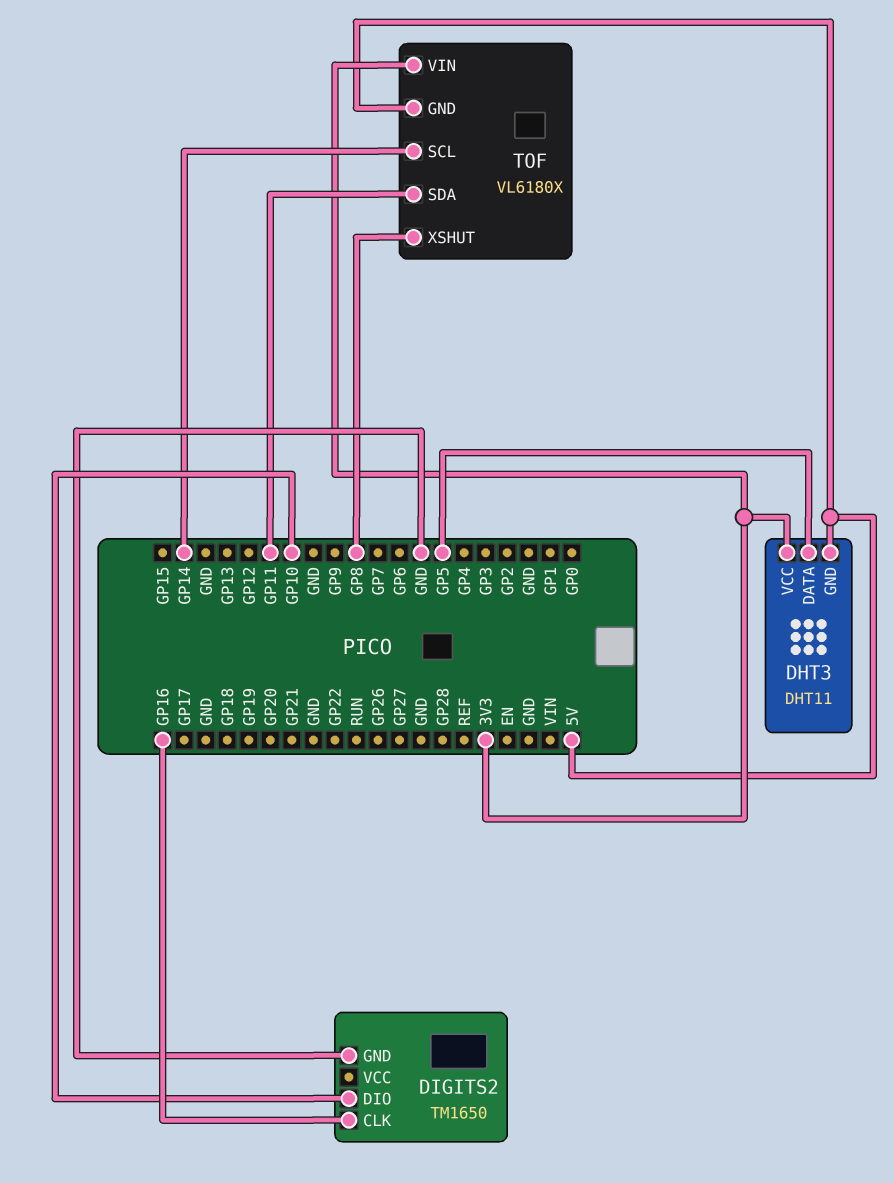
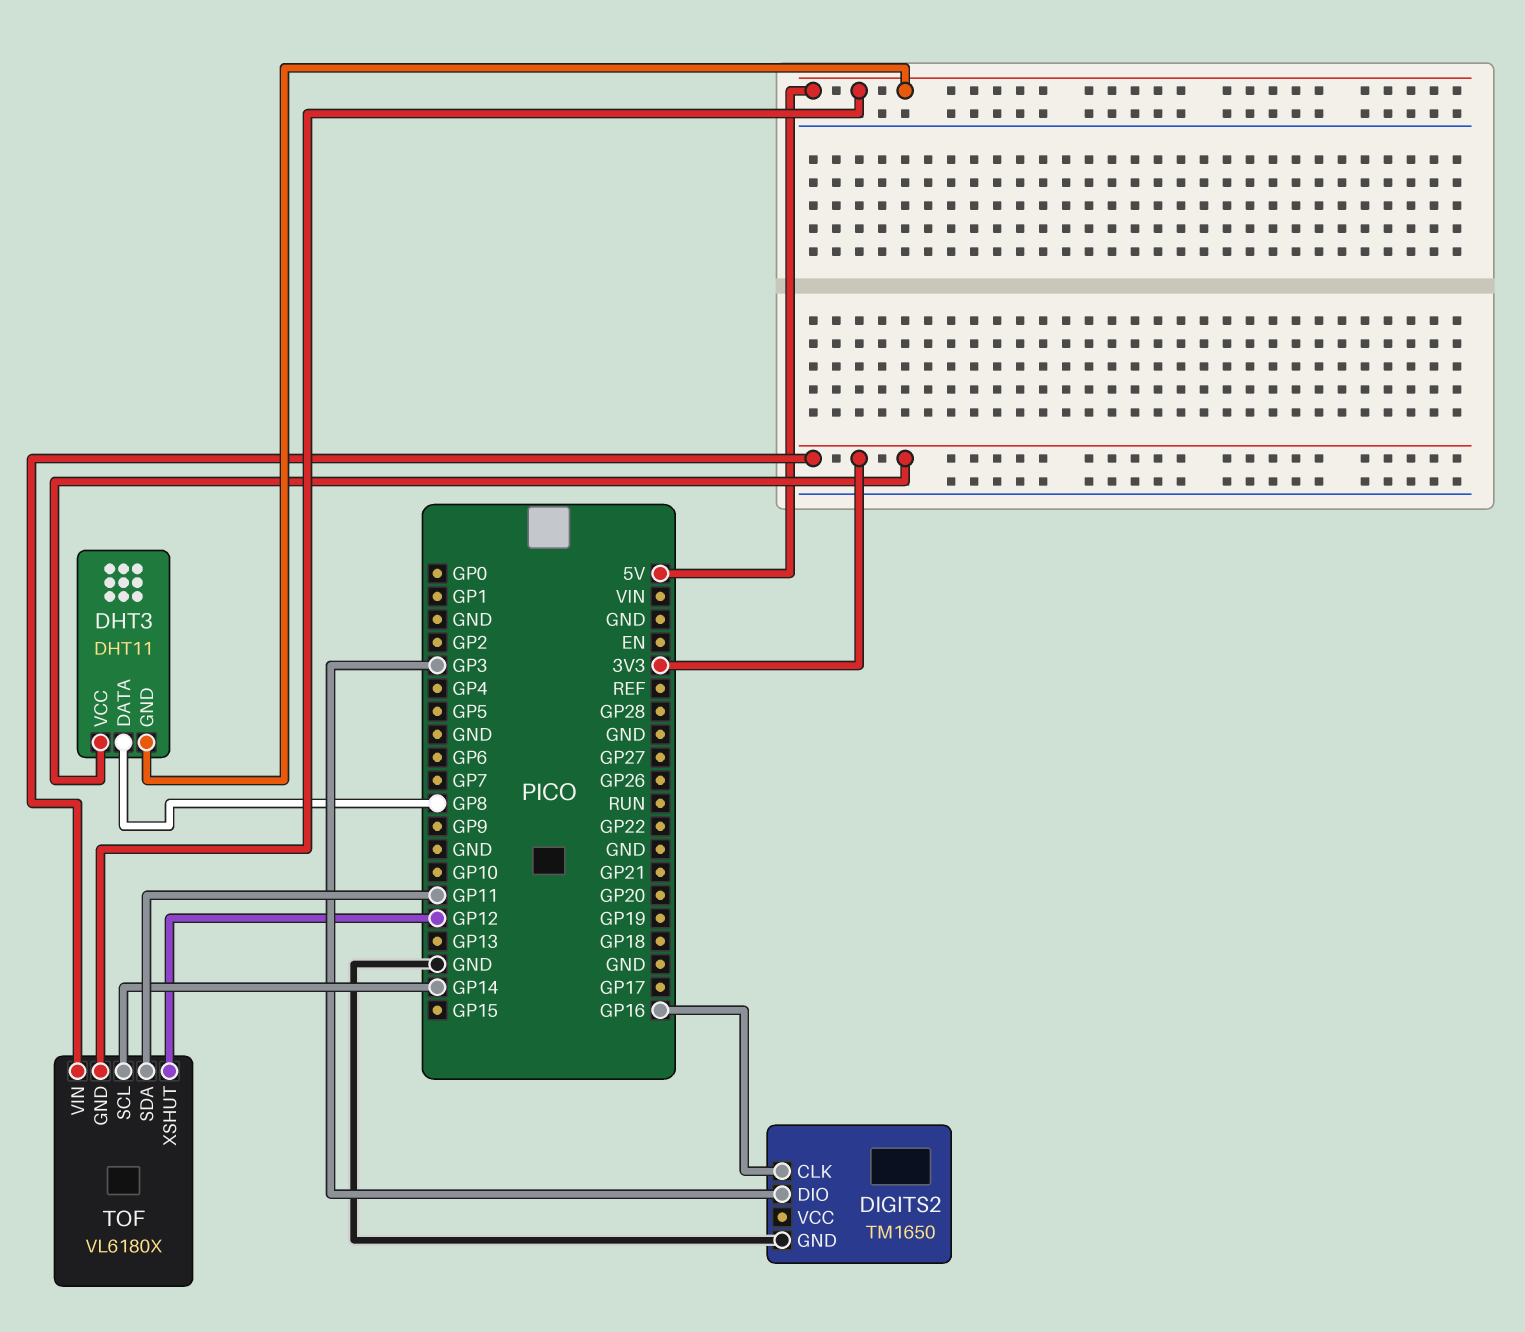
DHT3 pin DATA: GP5 -> GP8
DIGITS2 pin DIO: GP10 -> GP3
TOF pin XSHUT: GP8 -> GP12

